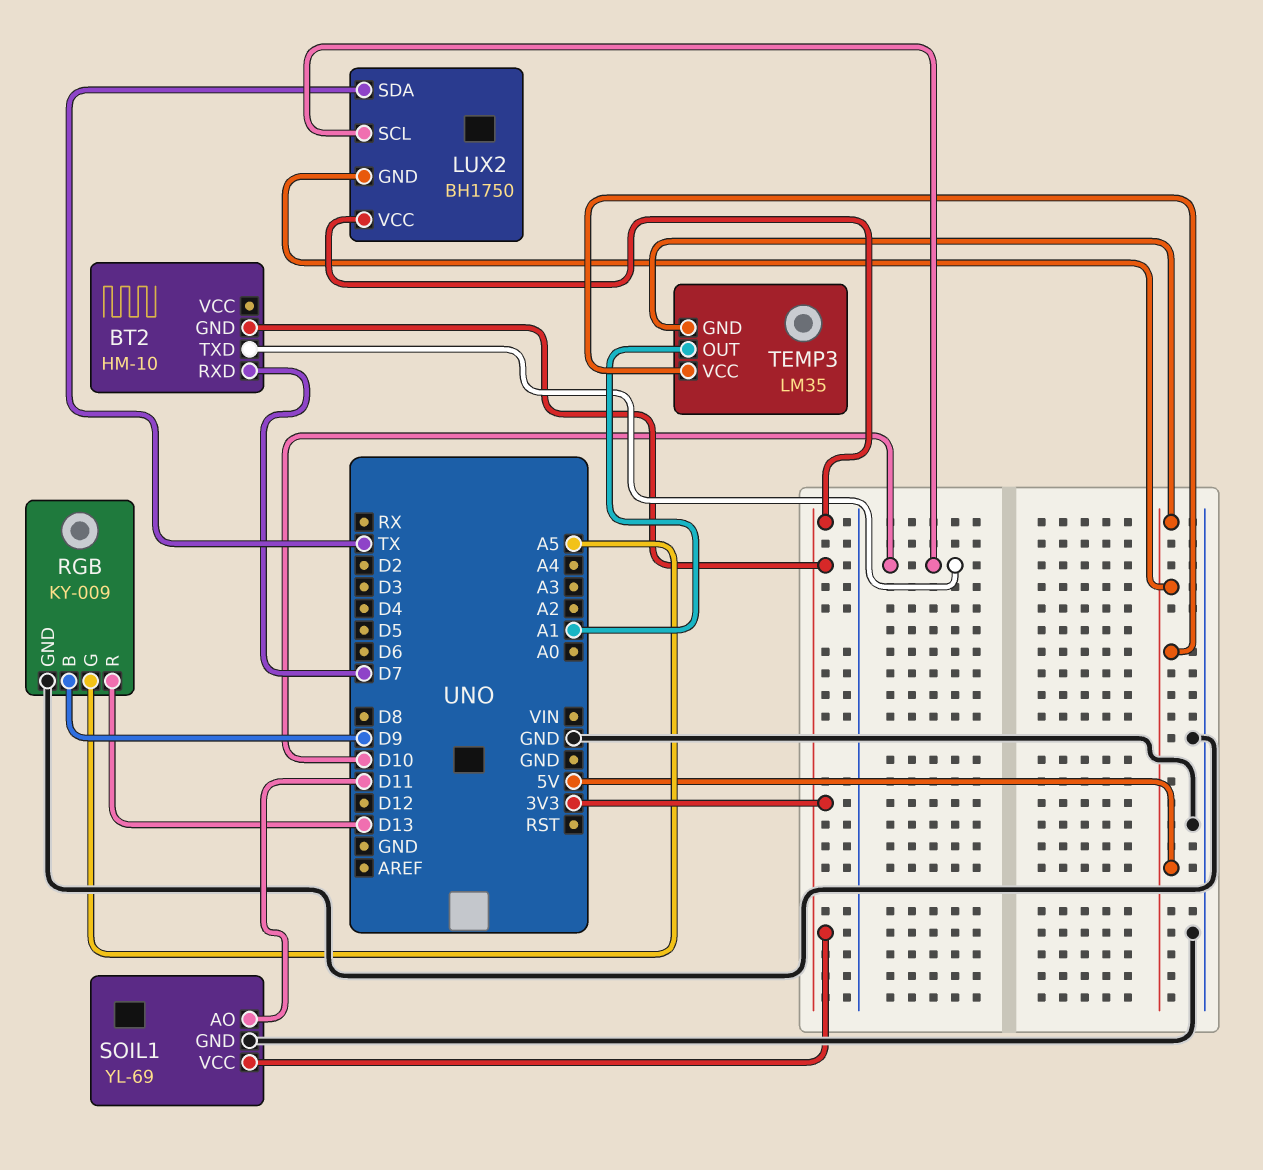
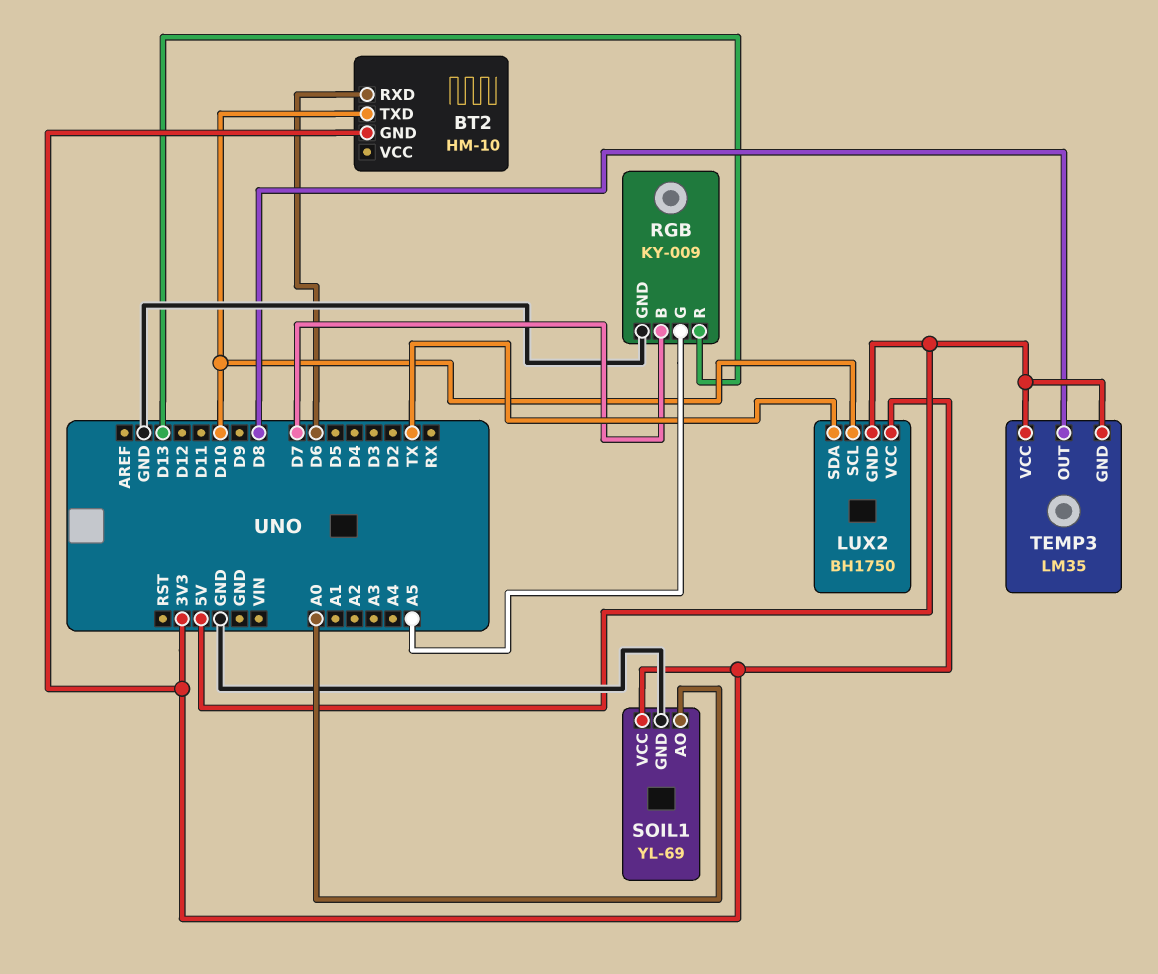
BT2 pin RXD: D7 -> D6
RGB pin B: D9 -> D7
SOIL1 pin AO: D11 -> A0
TEMP3 pin OUT: A1 -> D8

